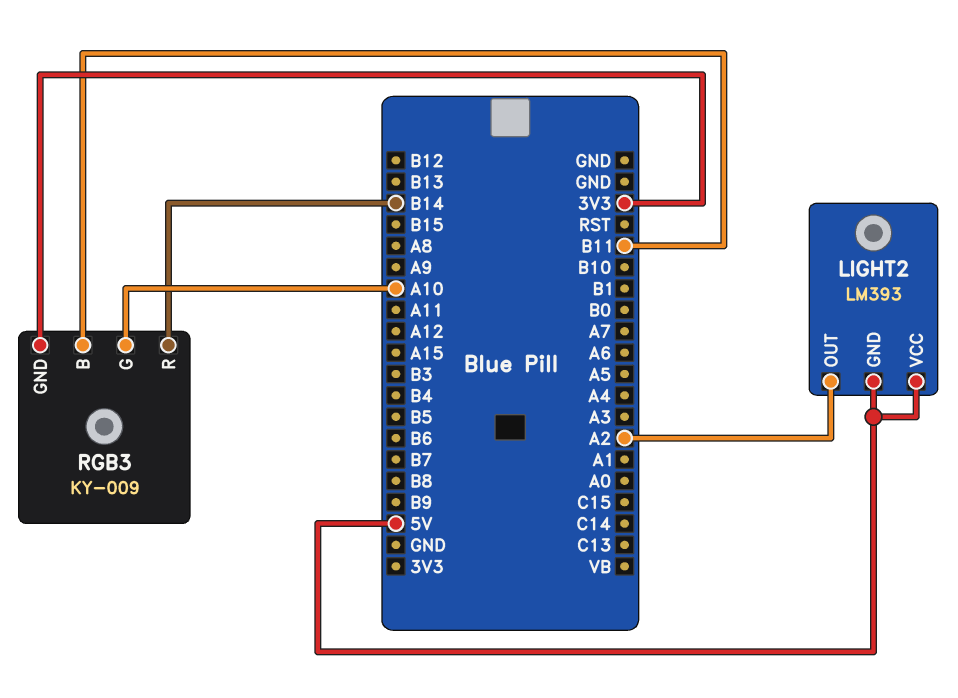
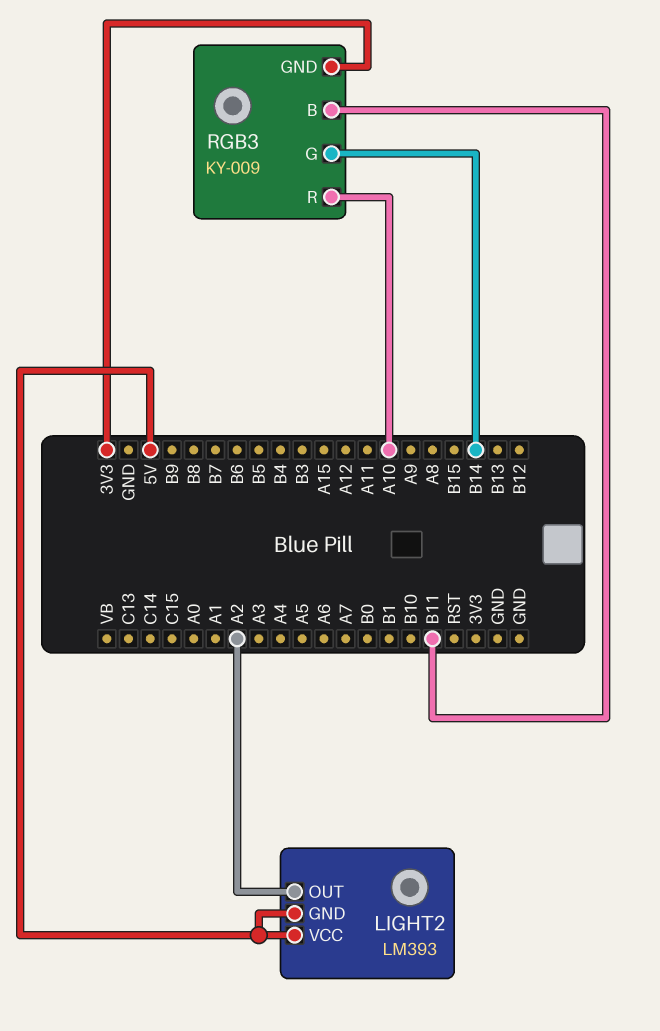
RGB3 pin G: A10 -> B14
RGB3 pin R: B14 -> A10

